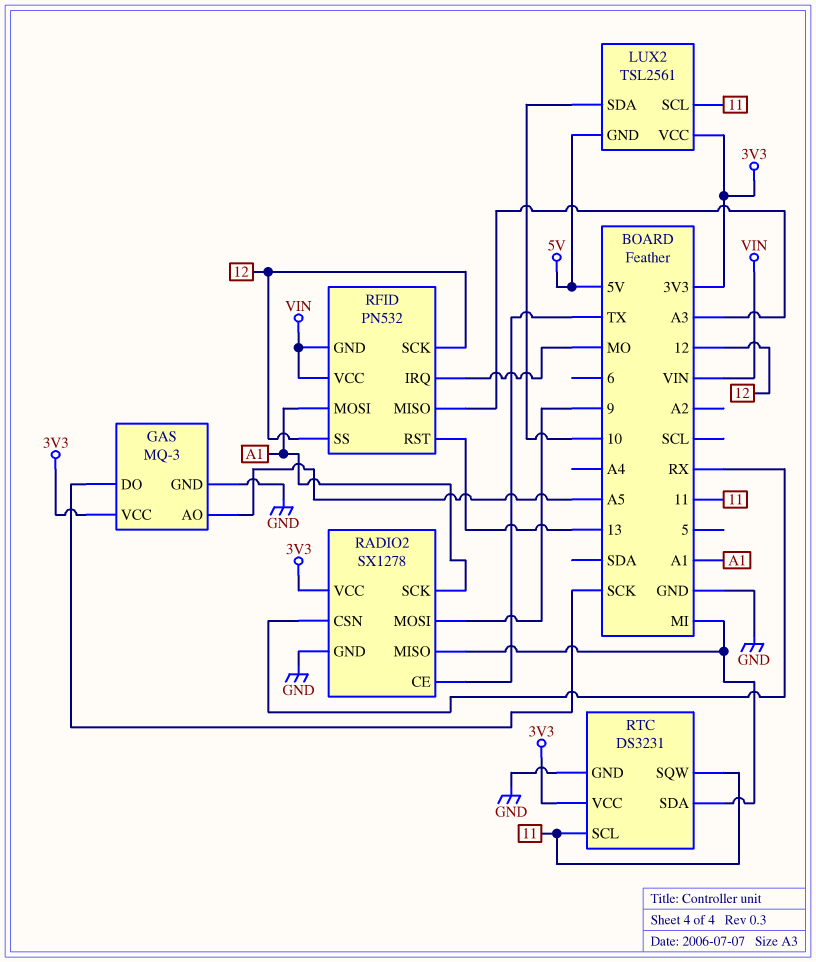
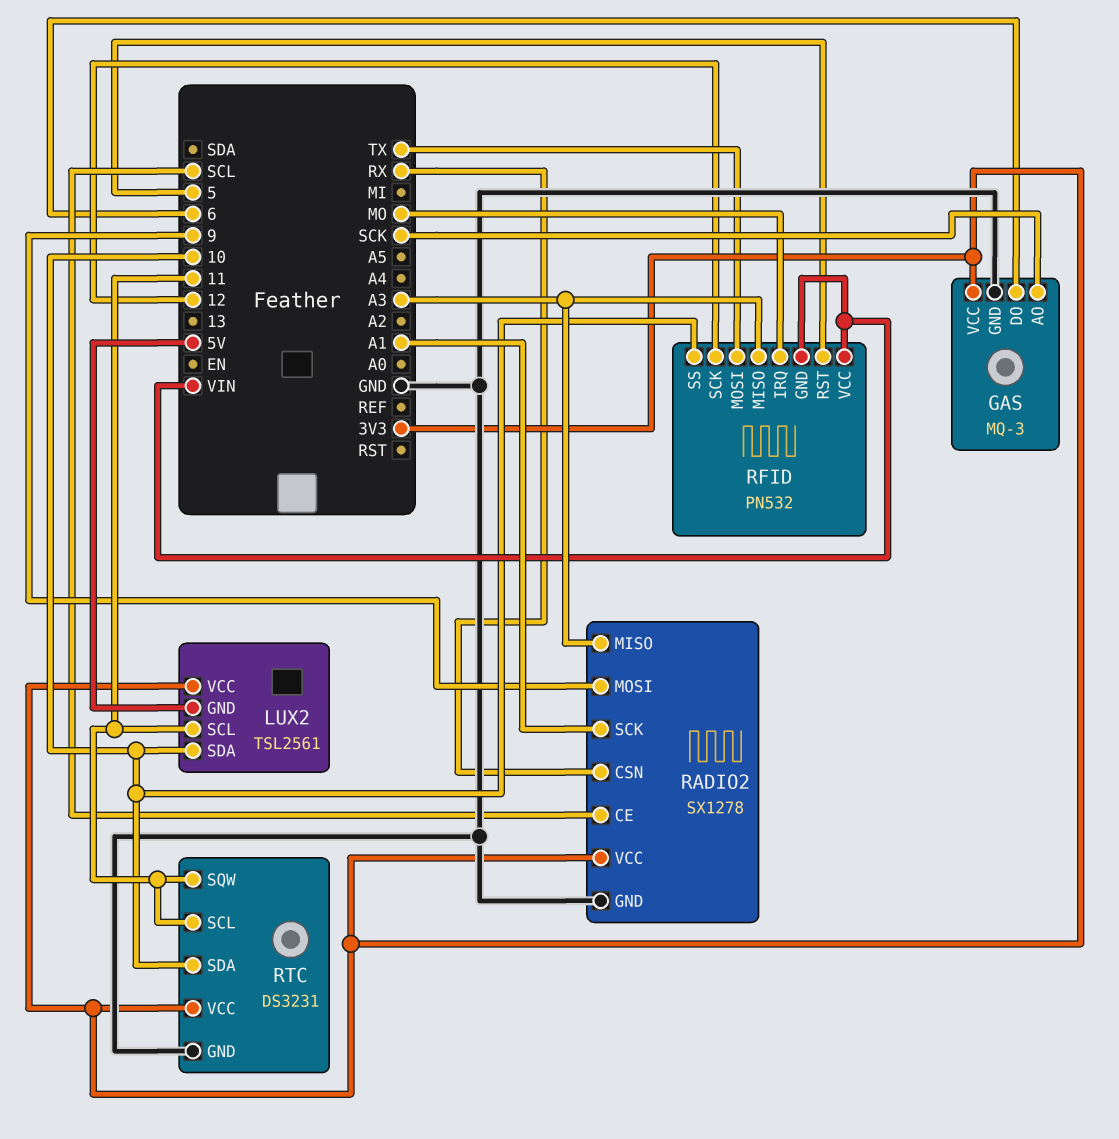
GAS pin AO: A5 -> SCK
GAS pin DO: SCK -> 6
RADIO2 pin CE: TX -> SCL
RADIO2 pin MISO: MI -> A3
RFID pin MOSI: A1 -> TX
RFID pin RST: 13 -> 5
RFID pin SS: 12 -> 10
RTC pin SDA: MI -> 10

